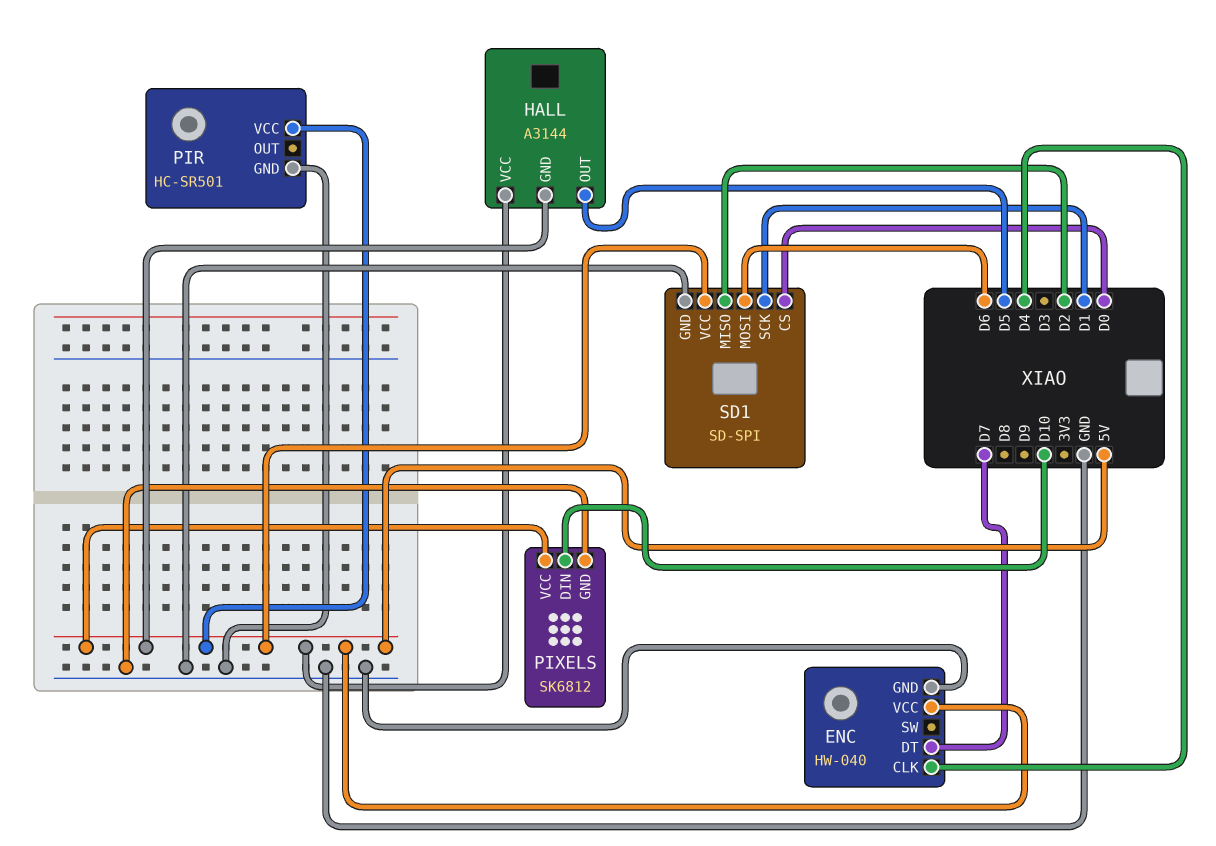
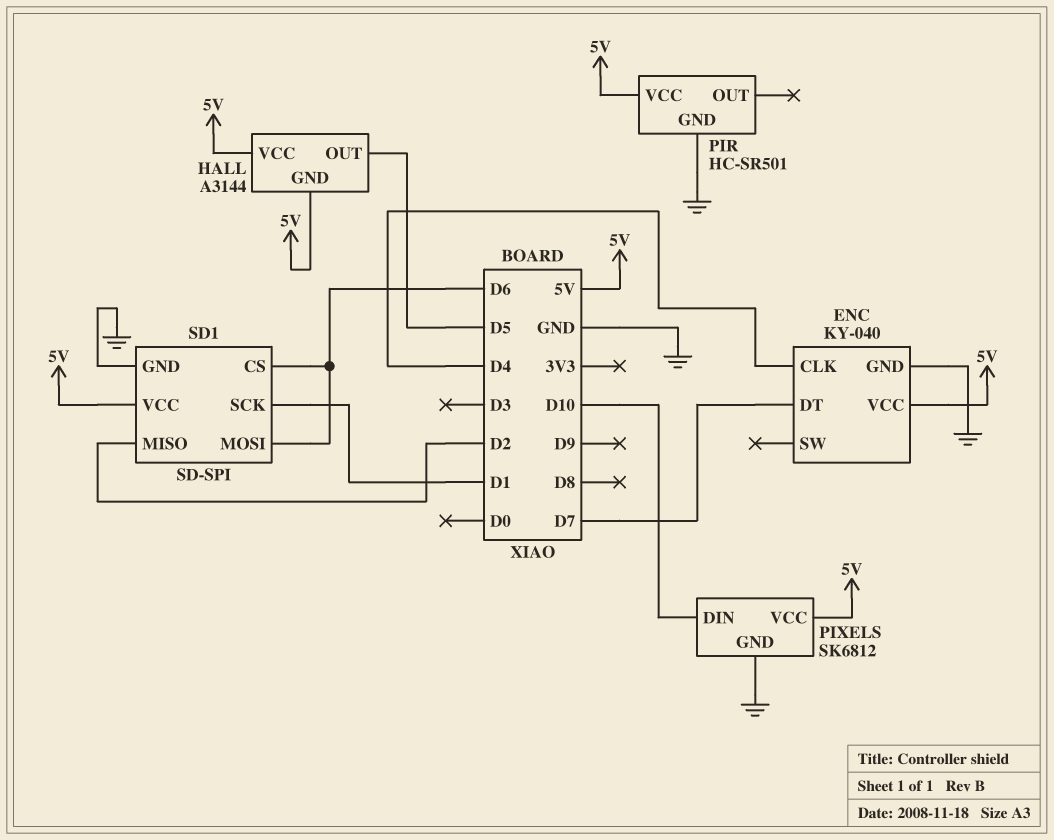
ENC: HW-040 -> KY-040
SD1 pin CS: D0 -> D6

